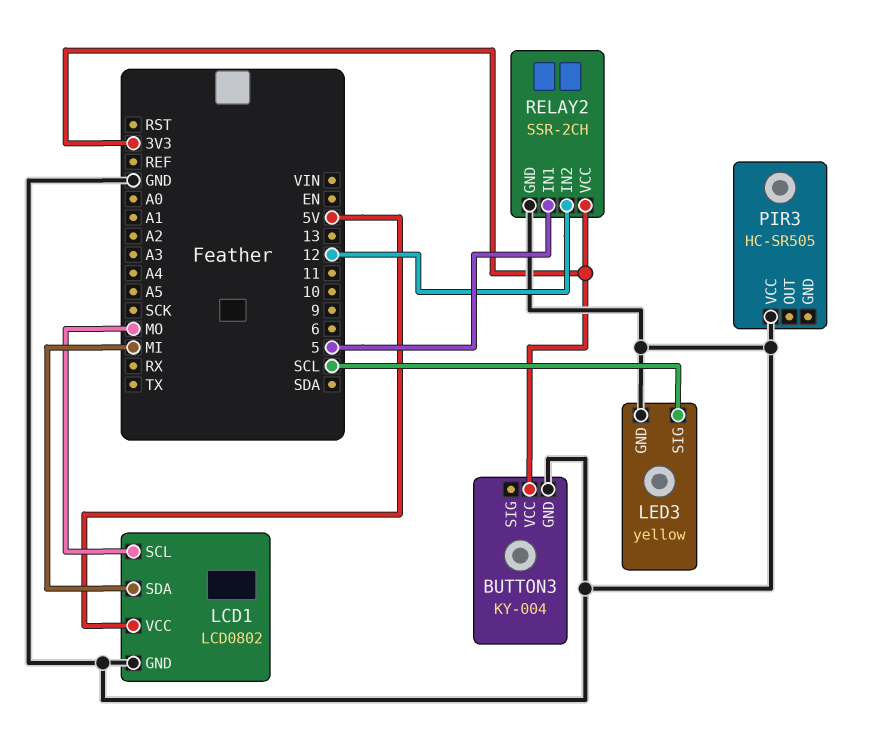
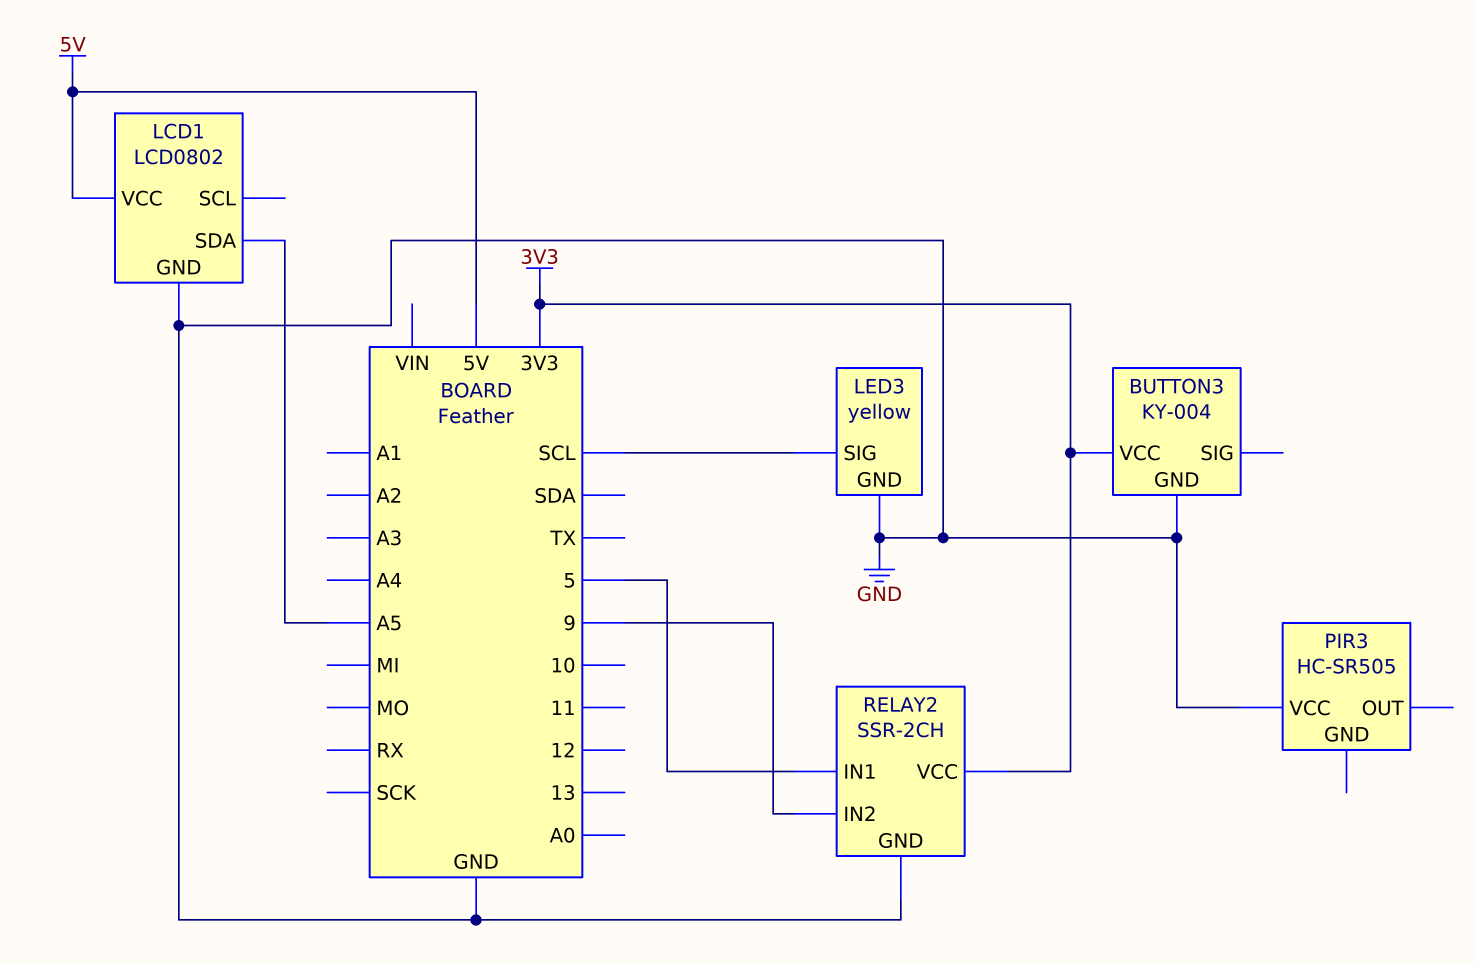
LCD1 pin SCL: MO -> none
LCD1 pin SDA: MI -> A5
RELAY2 pin IN2: 12 -> 9

